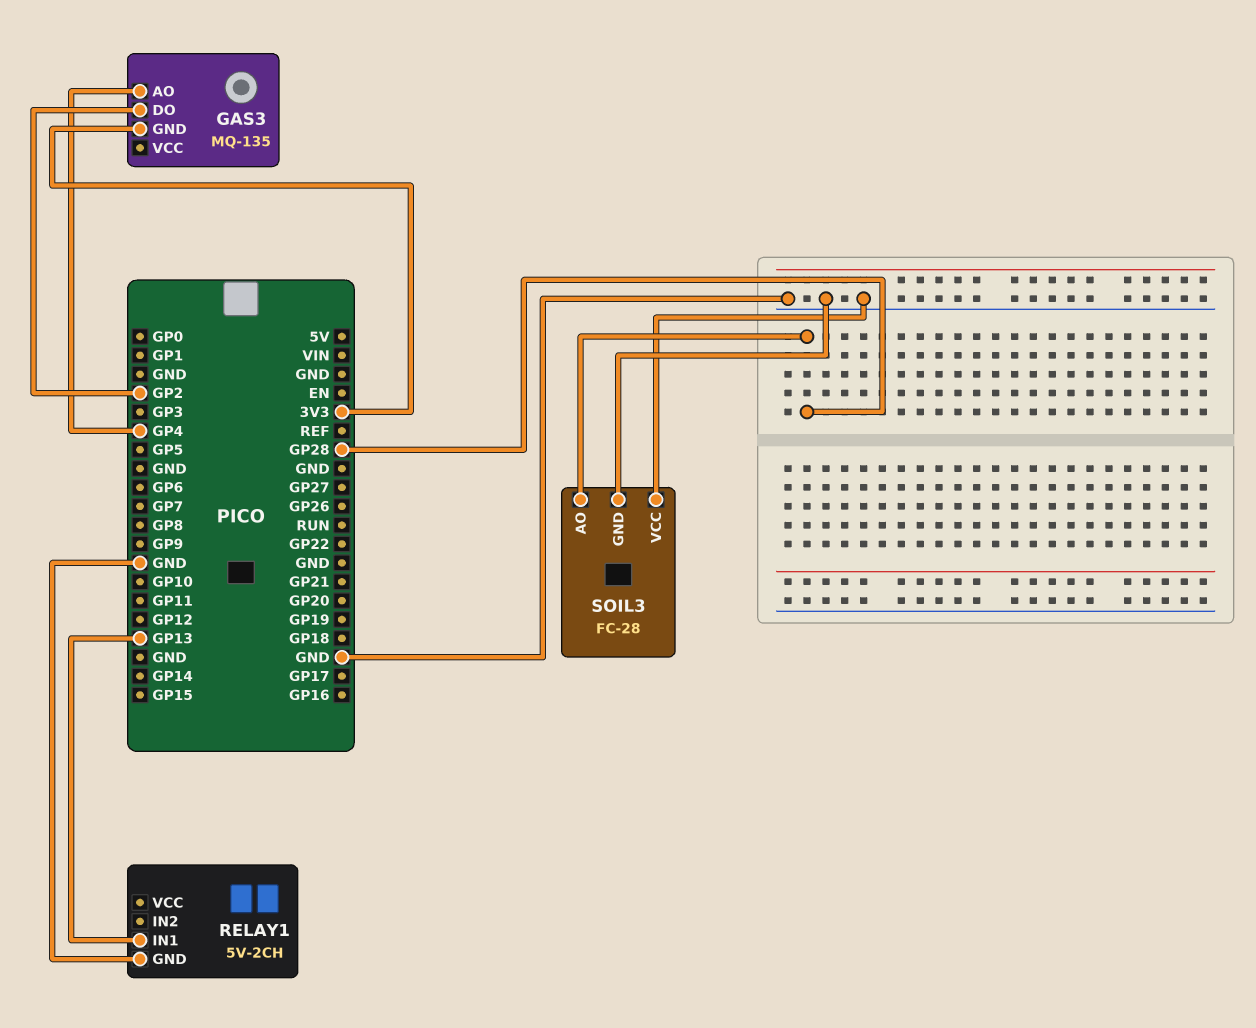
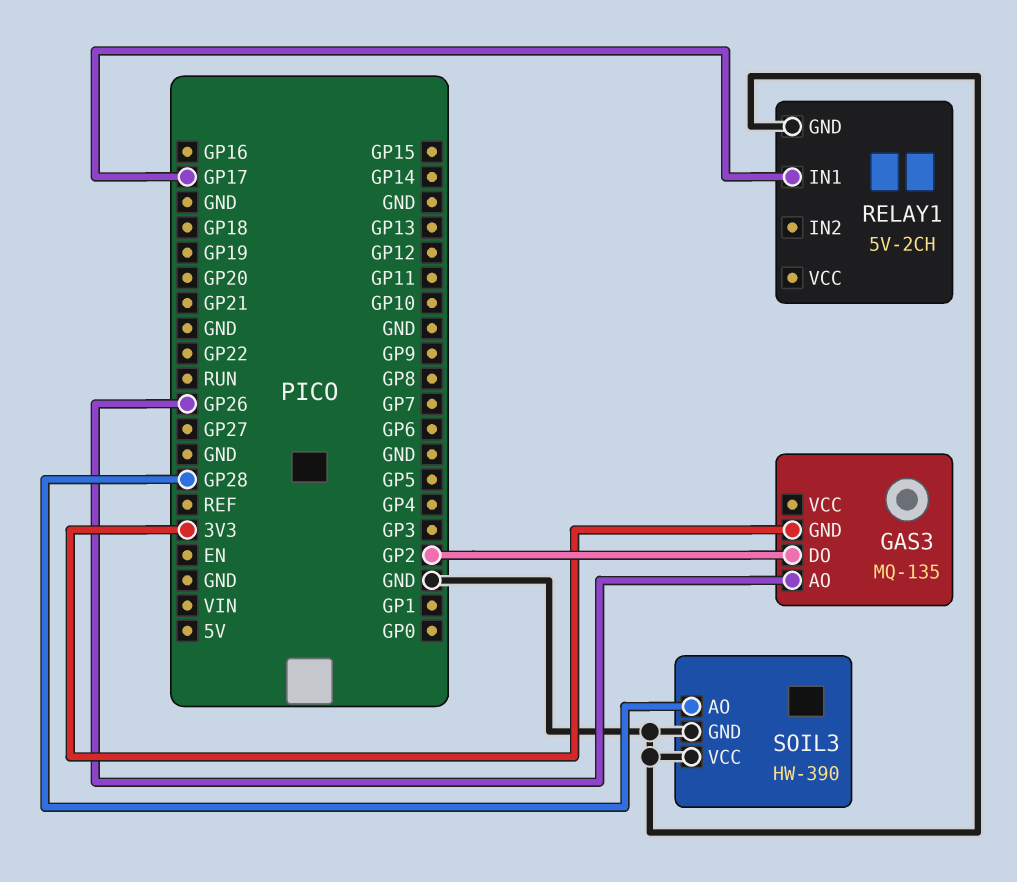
GAS3 pin AO: GP4 -> GP26
RELAY1 pin IN1: GP13 -> GP17
SOIL3: FC-28 -> HW-390

